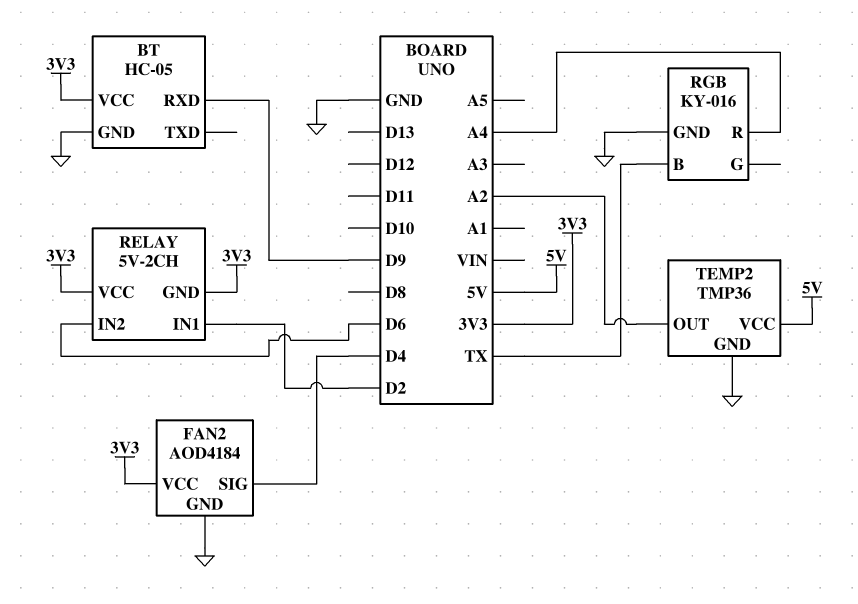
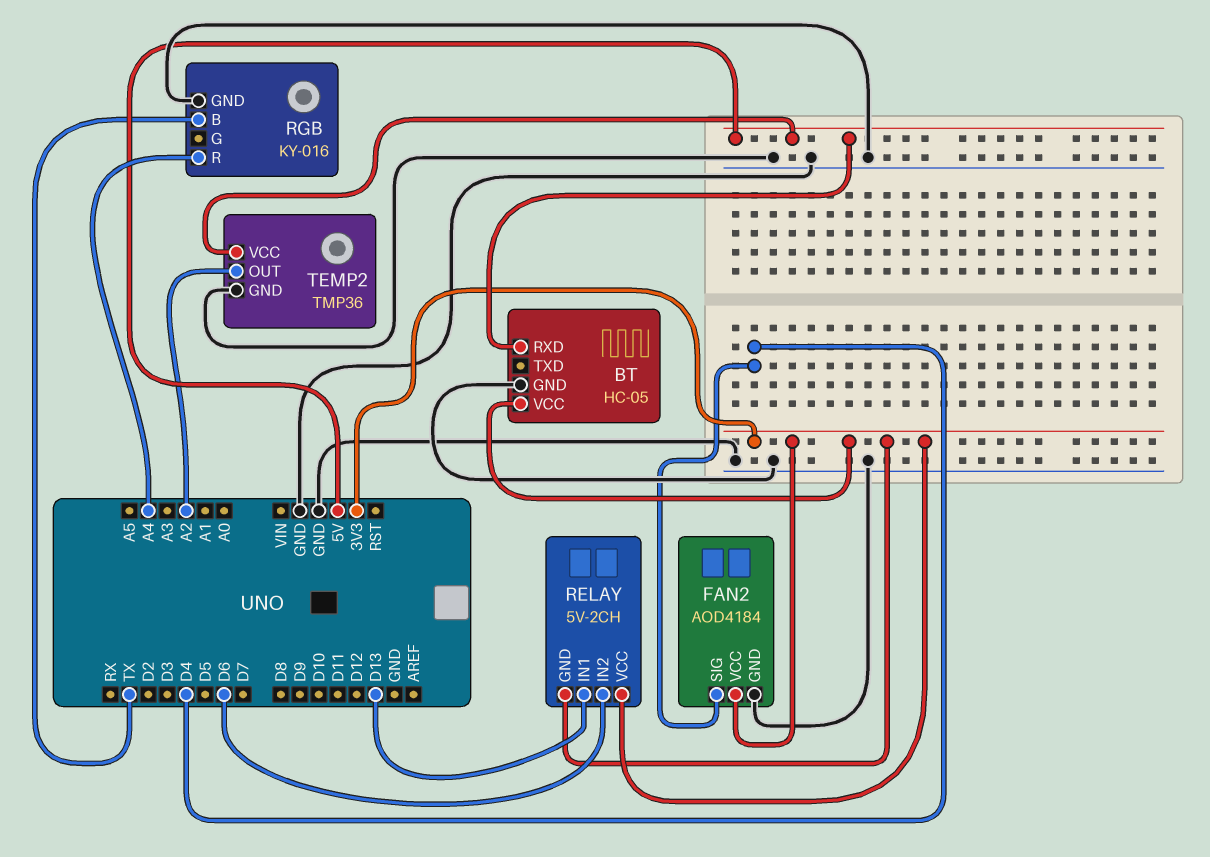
BT pin RXD: D9 -> 5V
RELAY pin IN1: D2 -> D13

